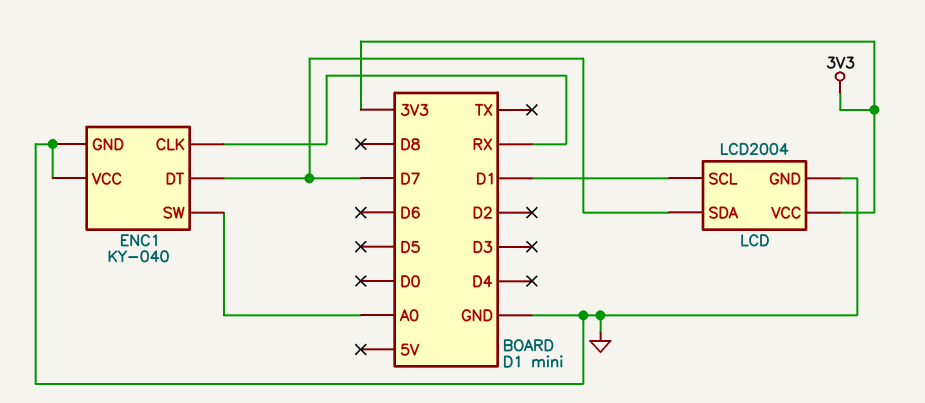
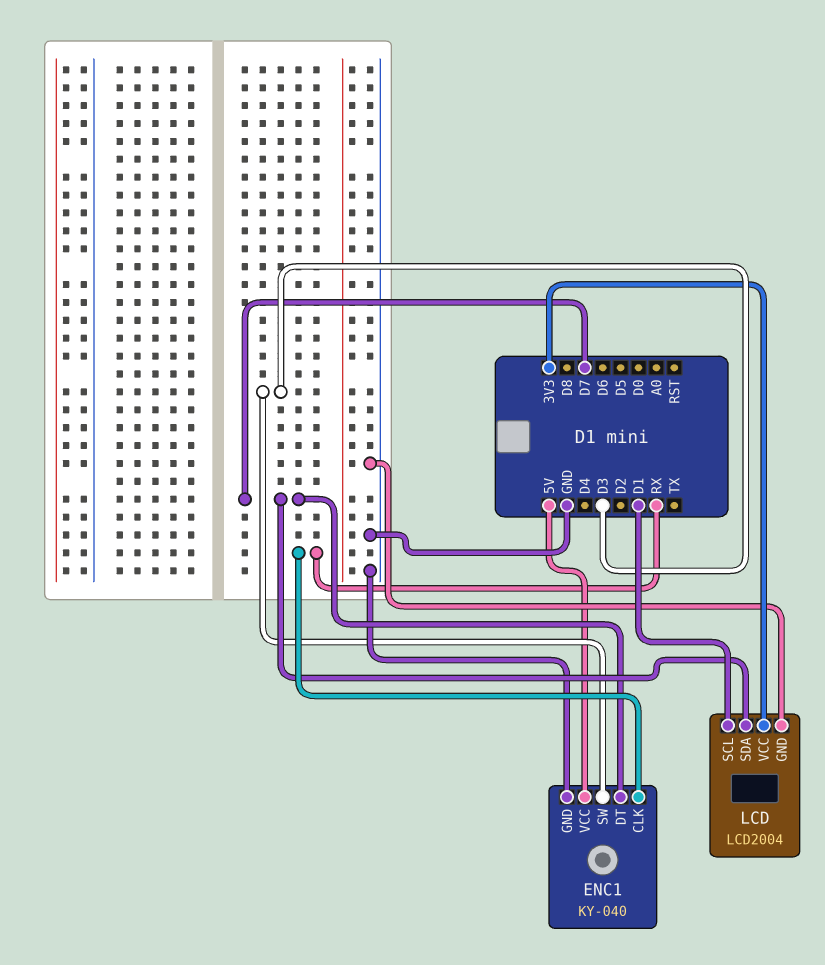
ENC1 pin SW: A0 -> D3
ENC1 pin VCC: GND -> 5V

